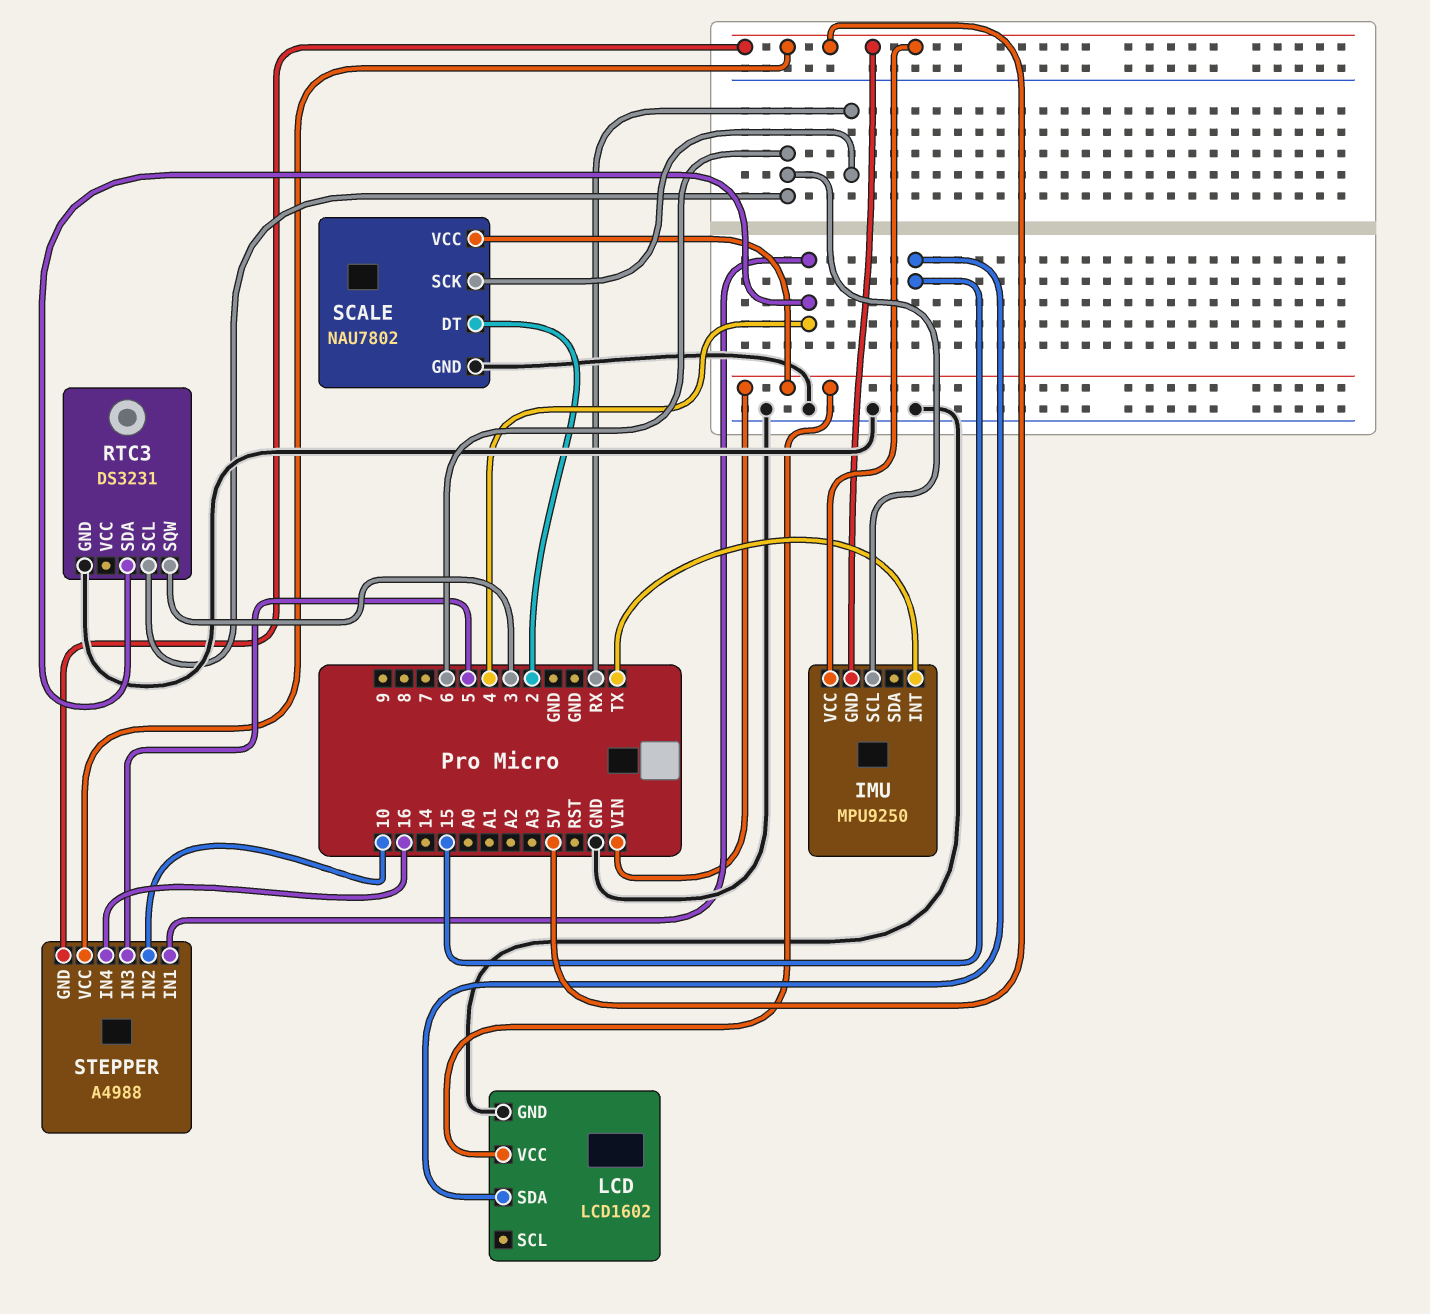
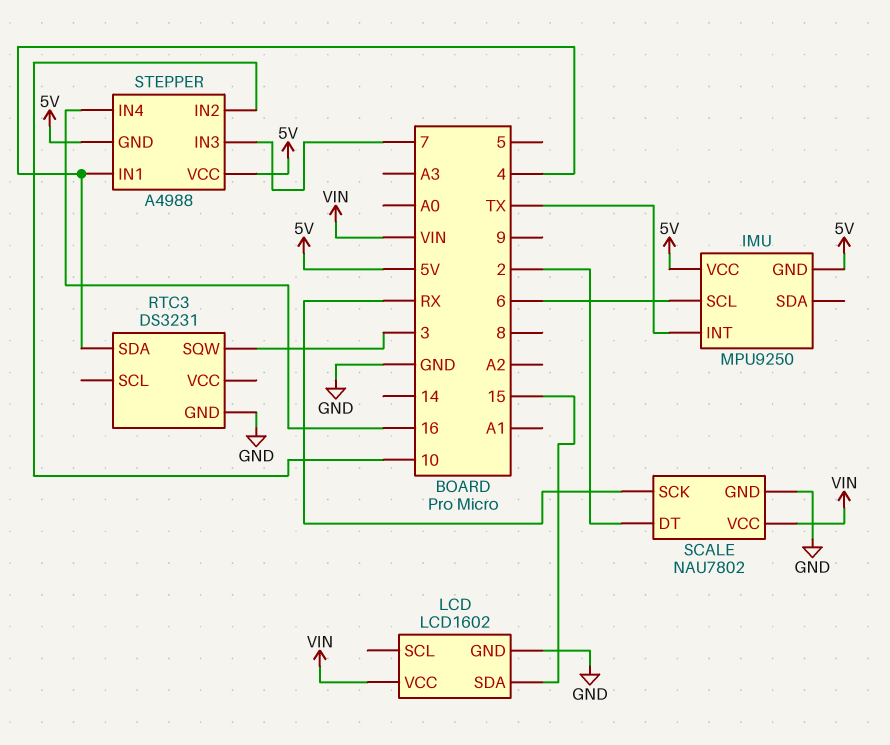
RTC3 pin SCL: 6 -> none
STEPPER pin IN3: 5 -> 7

